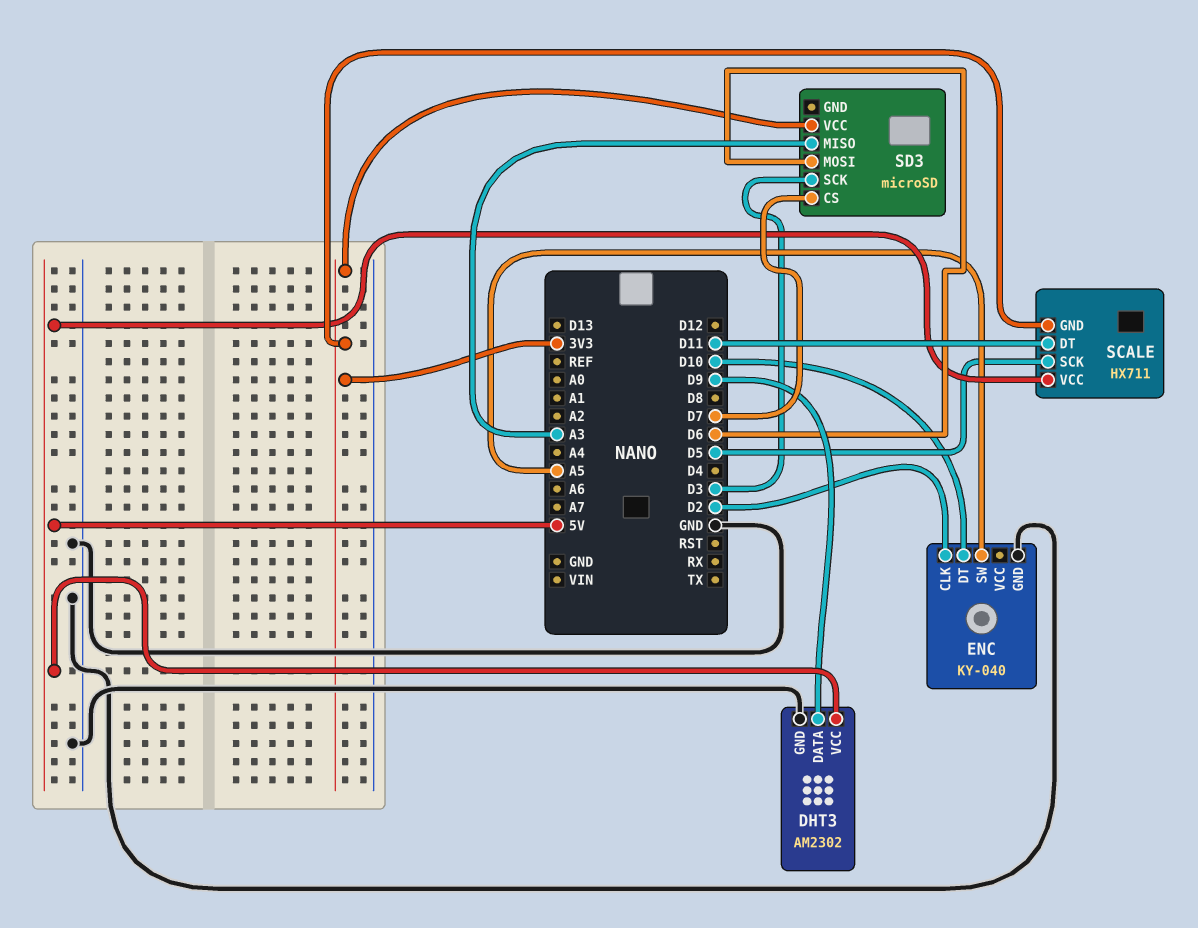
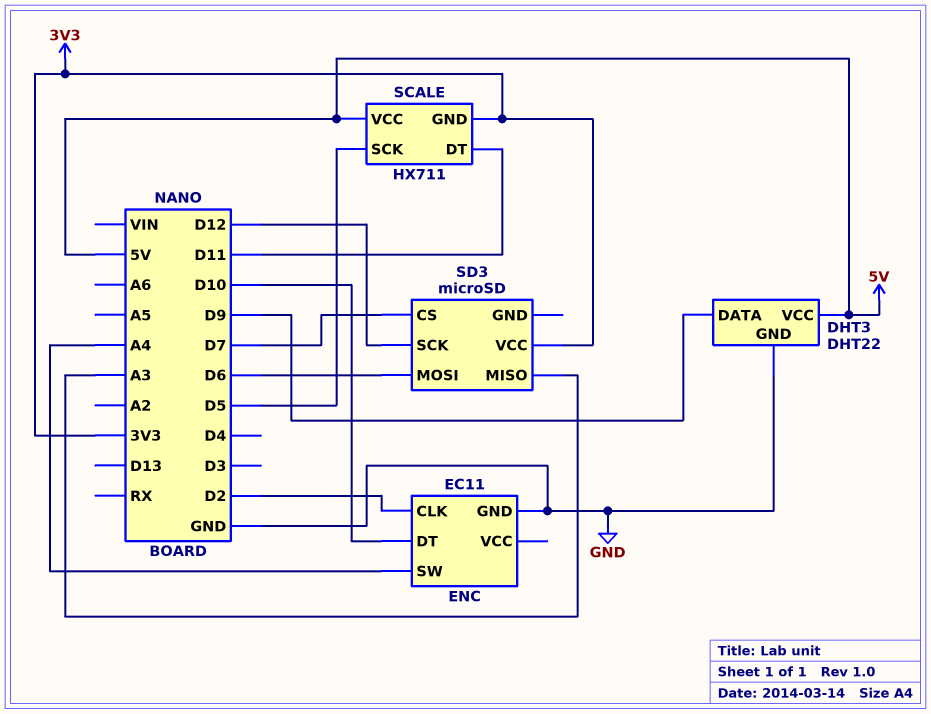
DHT3: AM2302 -> DHT22
ENC: KY-040 -> EC11
ENC pin SW: A5 -> A4
SD3 pin SCK: D3 -> D12

